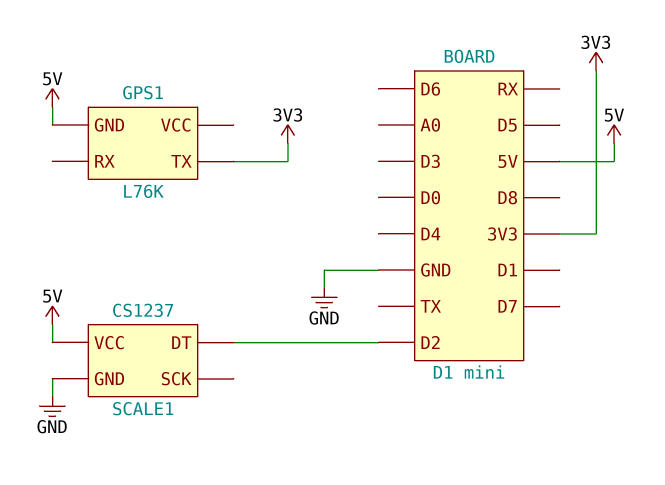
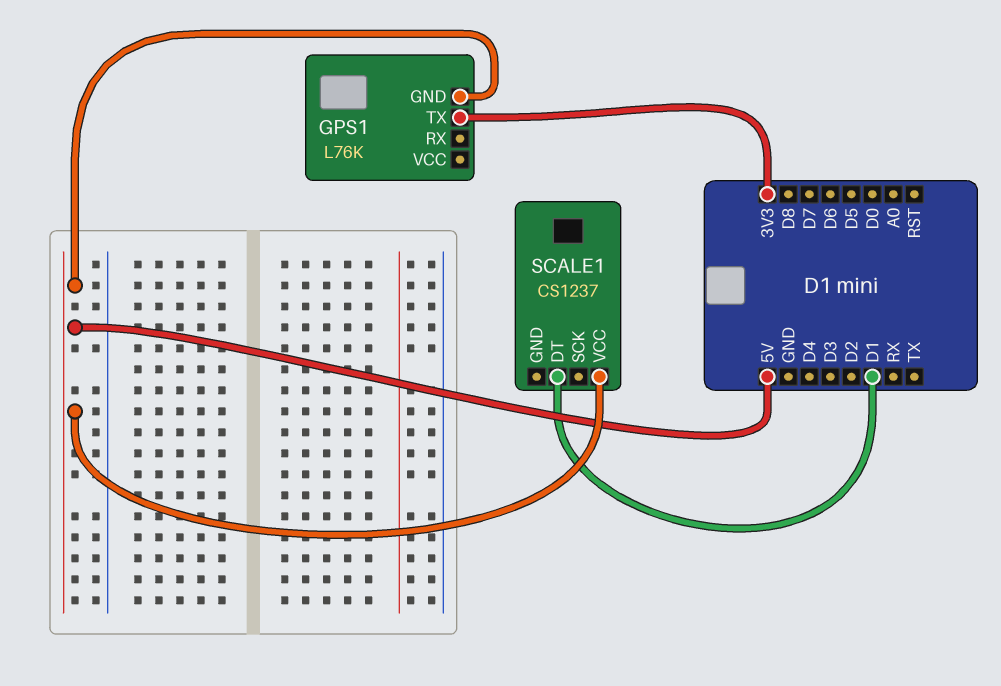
SCALE1 pin DT: D2 -> D1
SCALE1 pin GND: GND -> none

